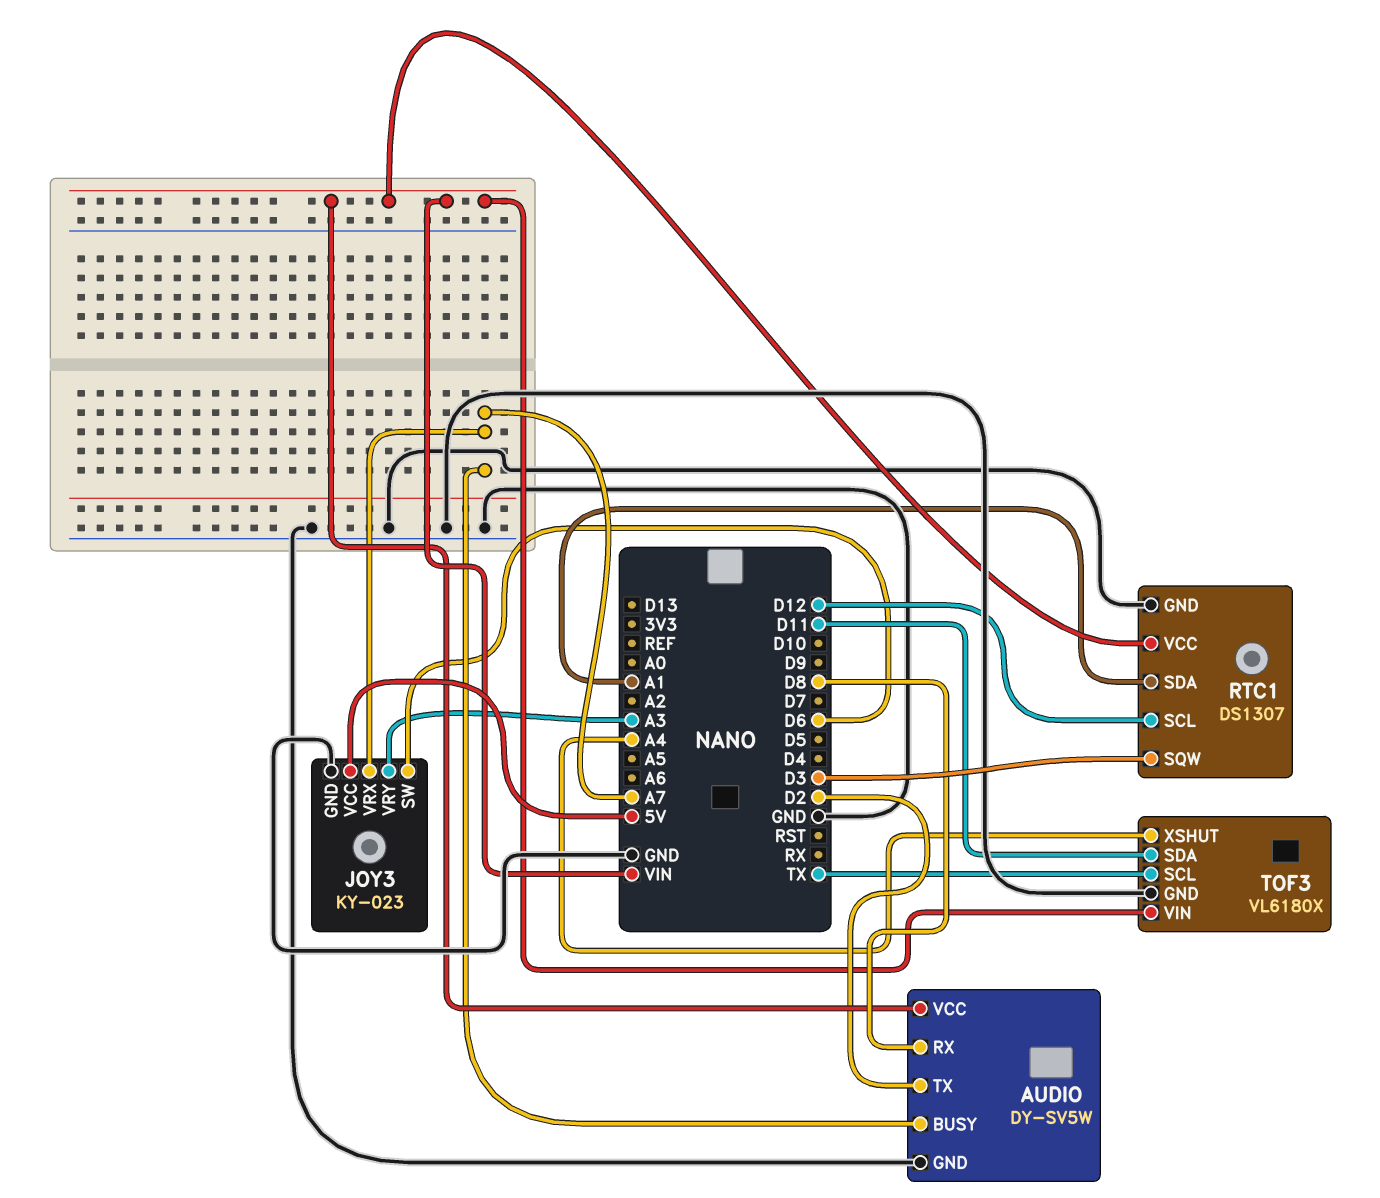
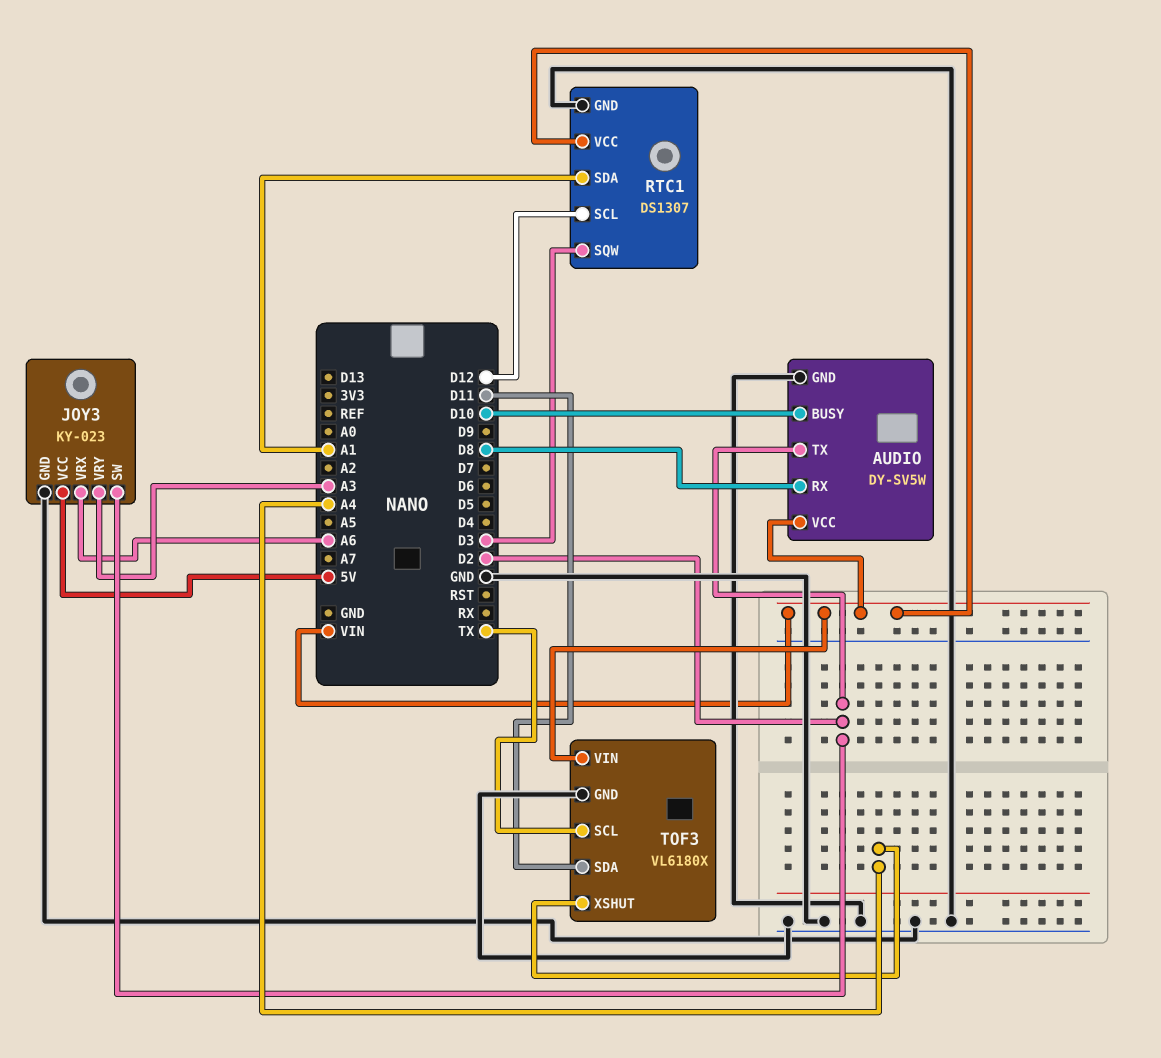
AUDIO pin BUSY: A7 -> D10
JOY3 pin SW: D6 -> D2
JOY3 pin VRX: A7 -> A6

